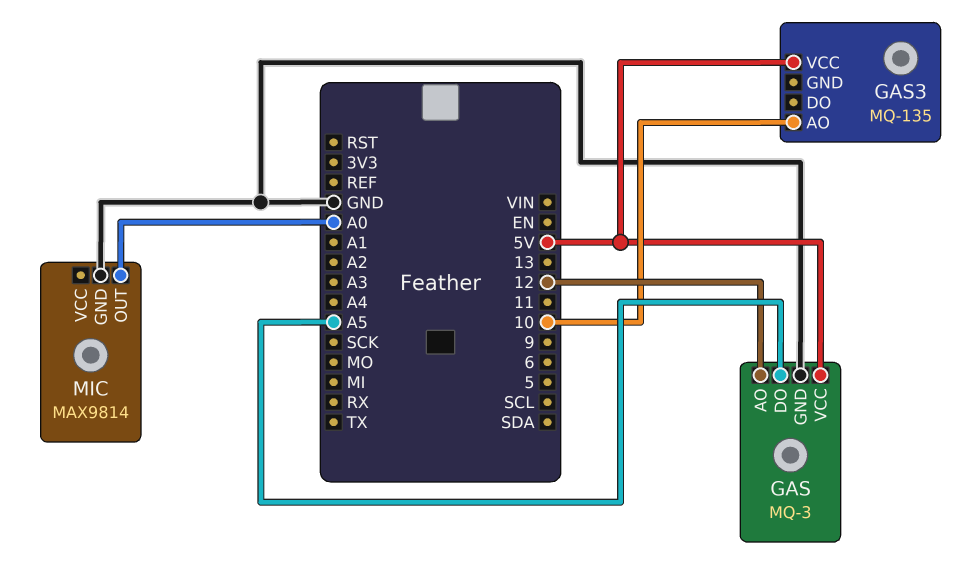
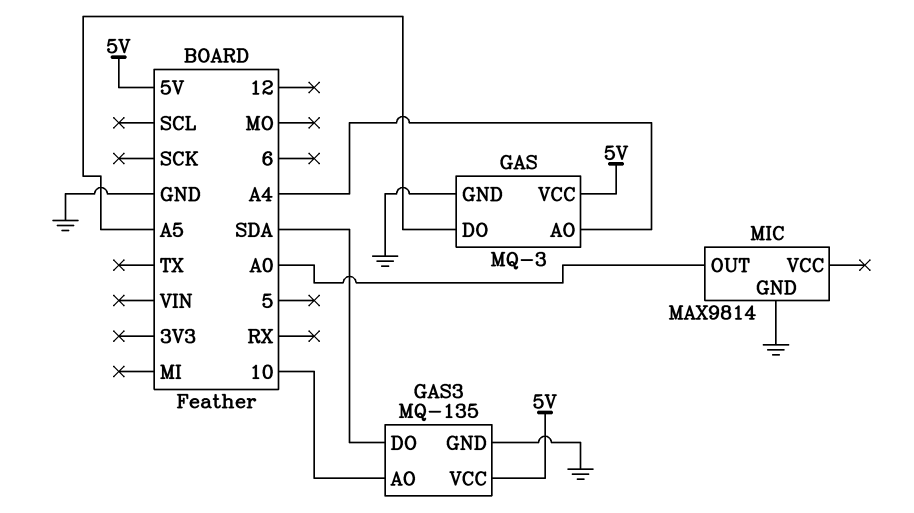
GAS pin AO: 12 -> A4
GAS3 pin DO: none -> SDA
GAS3 pin GND: none -> GND

